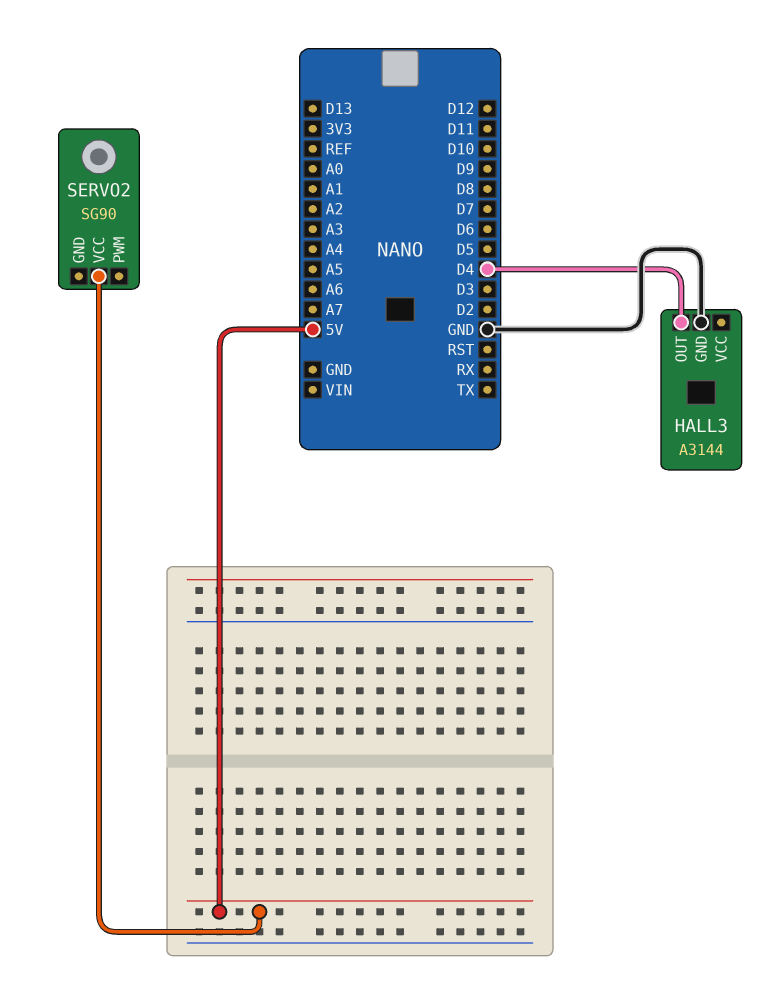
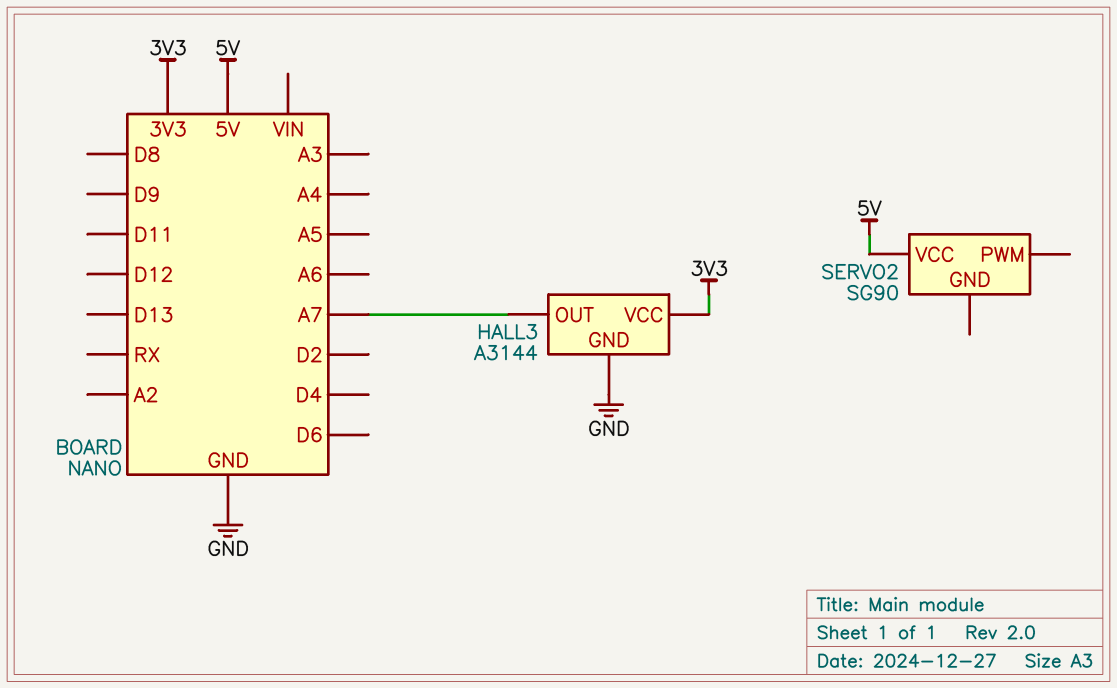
HALL3 pin OUT: D4 -> A7
HALL3 pin VCC: none -> 3V3

